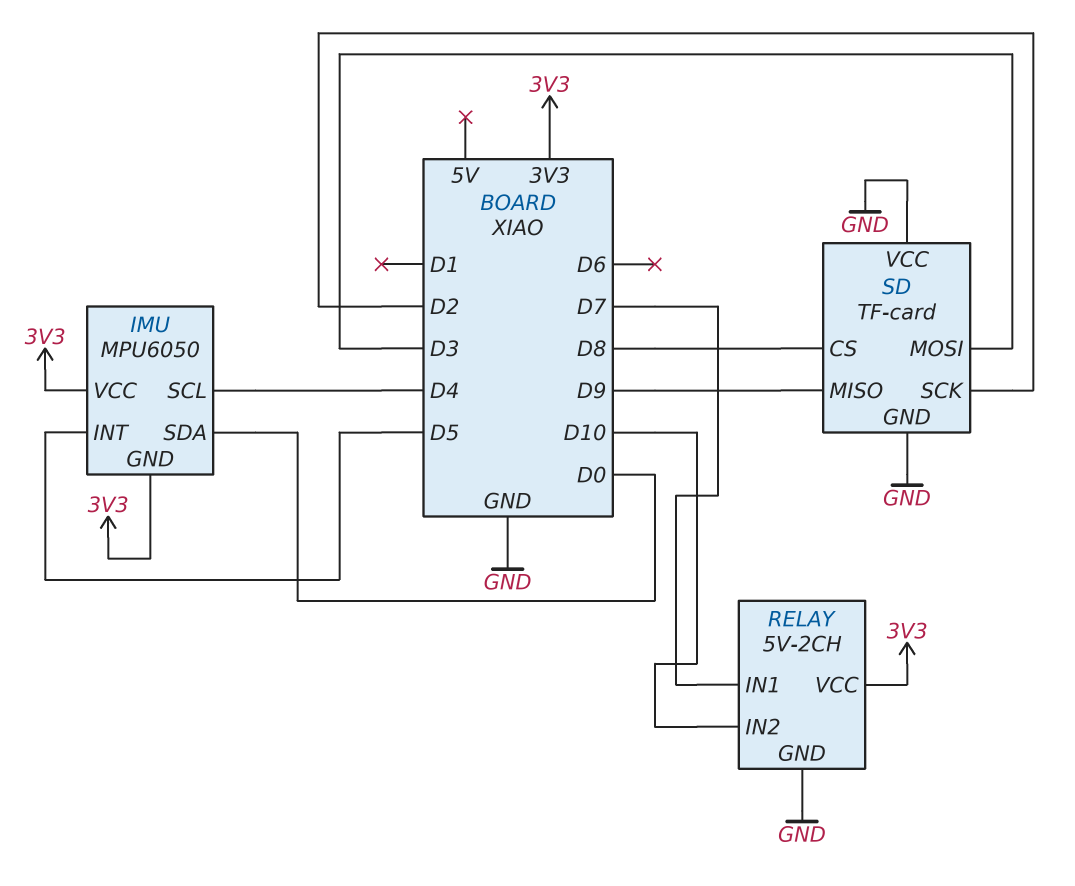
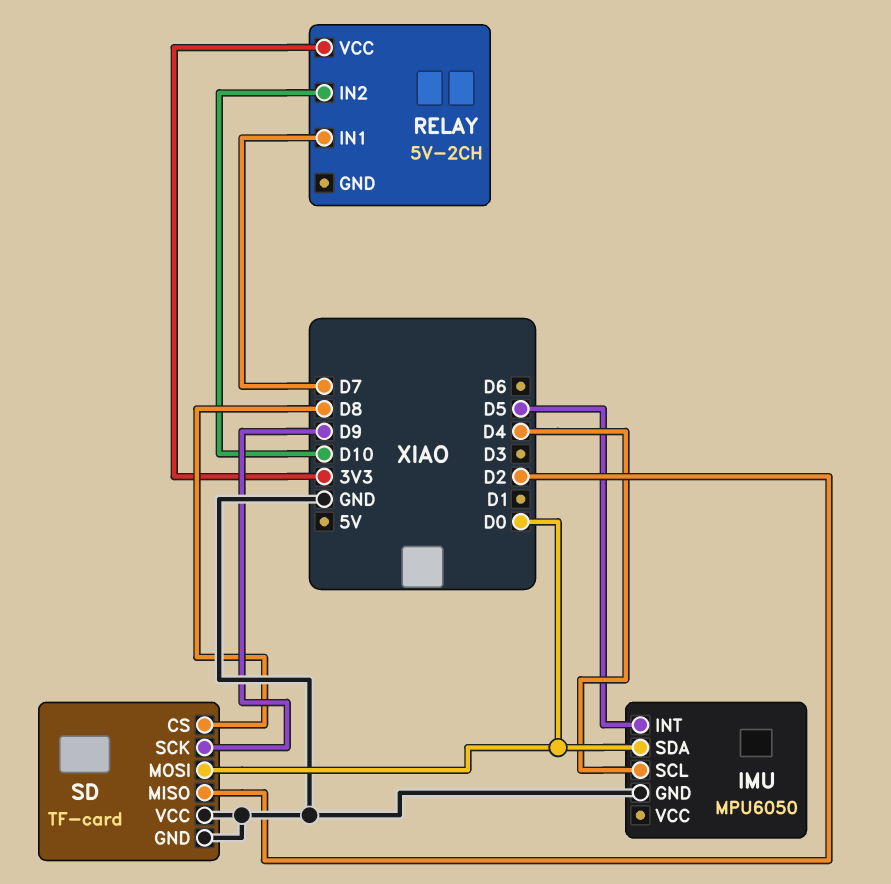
IMU pin GND: 3V3 -> GND
IMU pin VCC: 3V3 -> none
RELAY pin GND: GND -> none
SD pin MISO: D9 -> D2
SD pin MOSI: D3 -> D0
SD pin SCK: D2 -> D9

